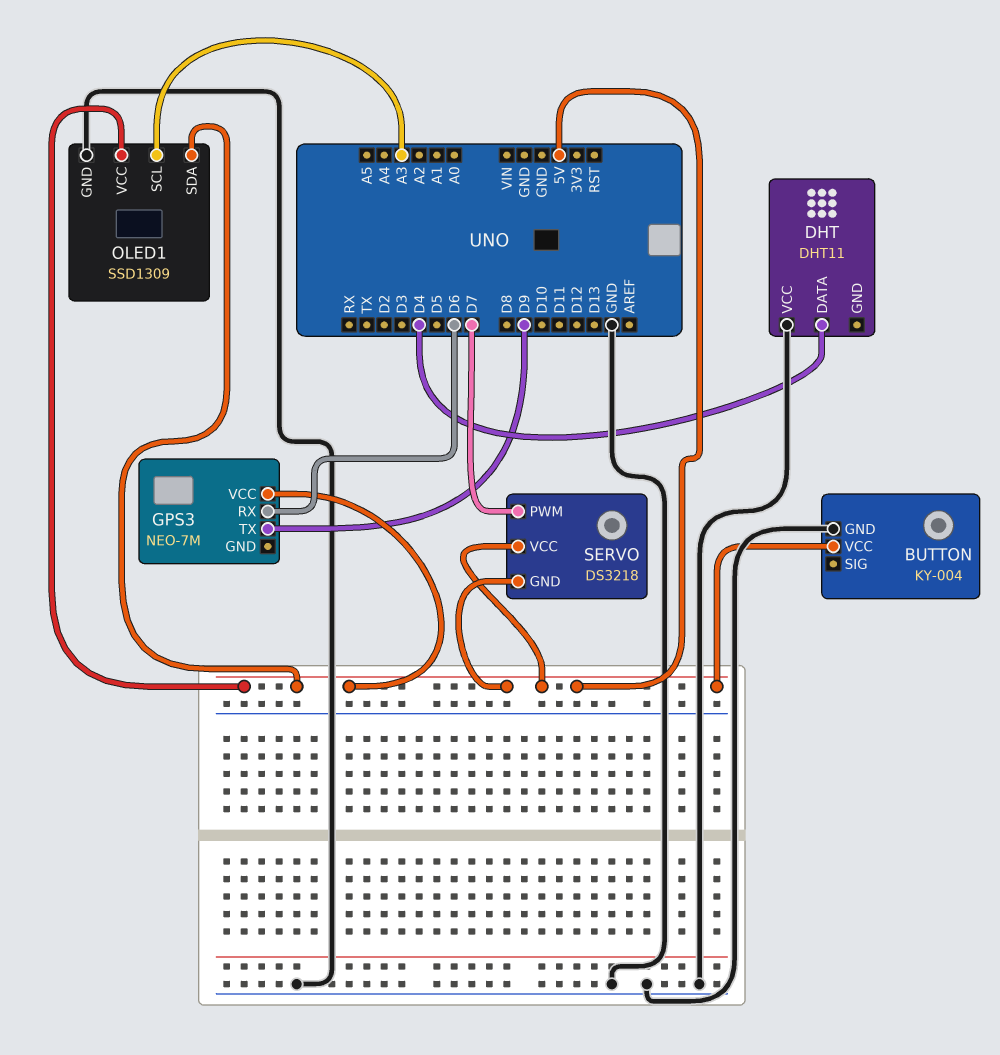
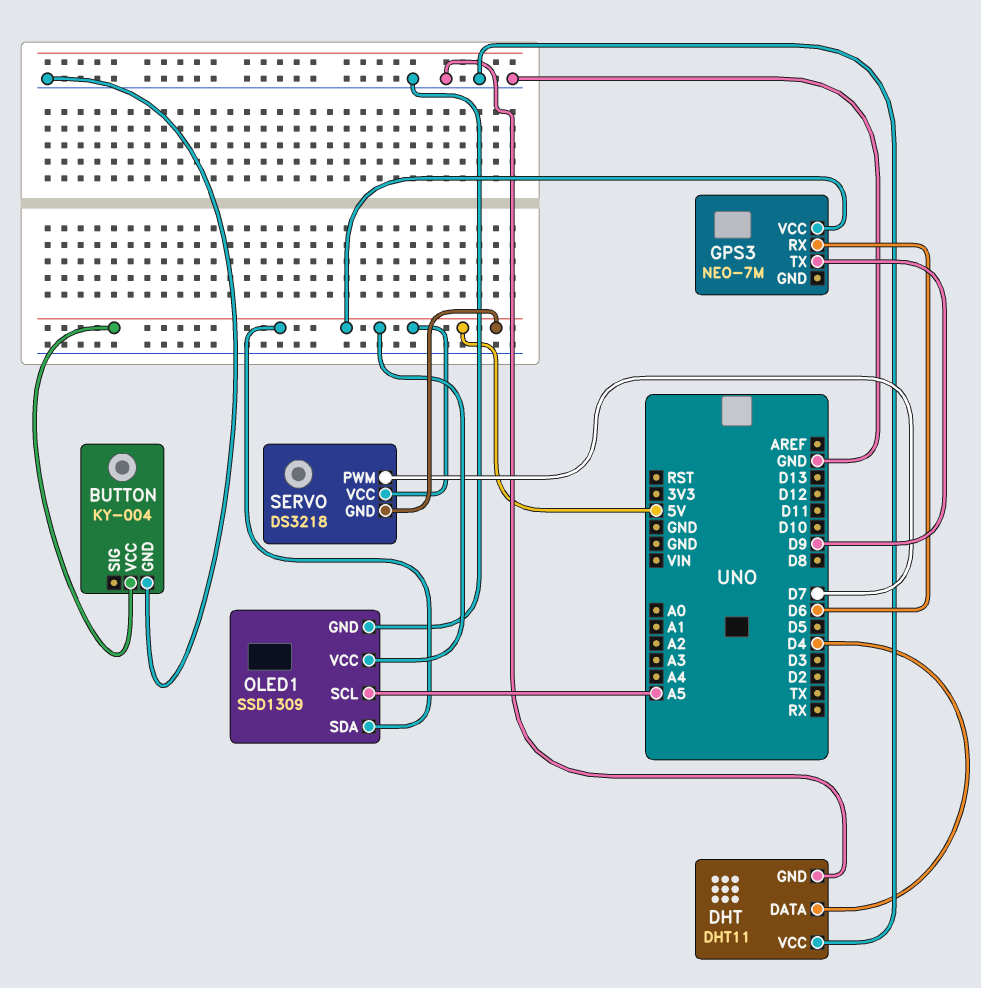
DHT pin GND: none -> GND
OLED1 pin SCL: A3 -> A5

